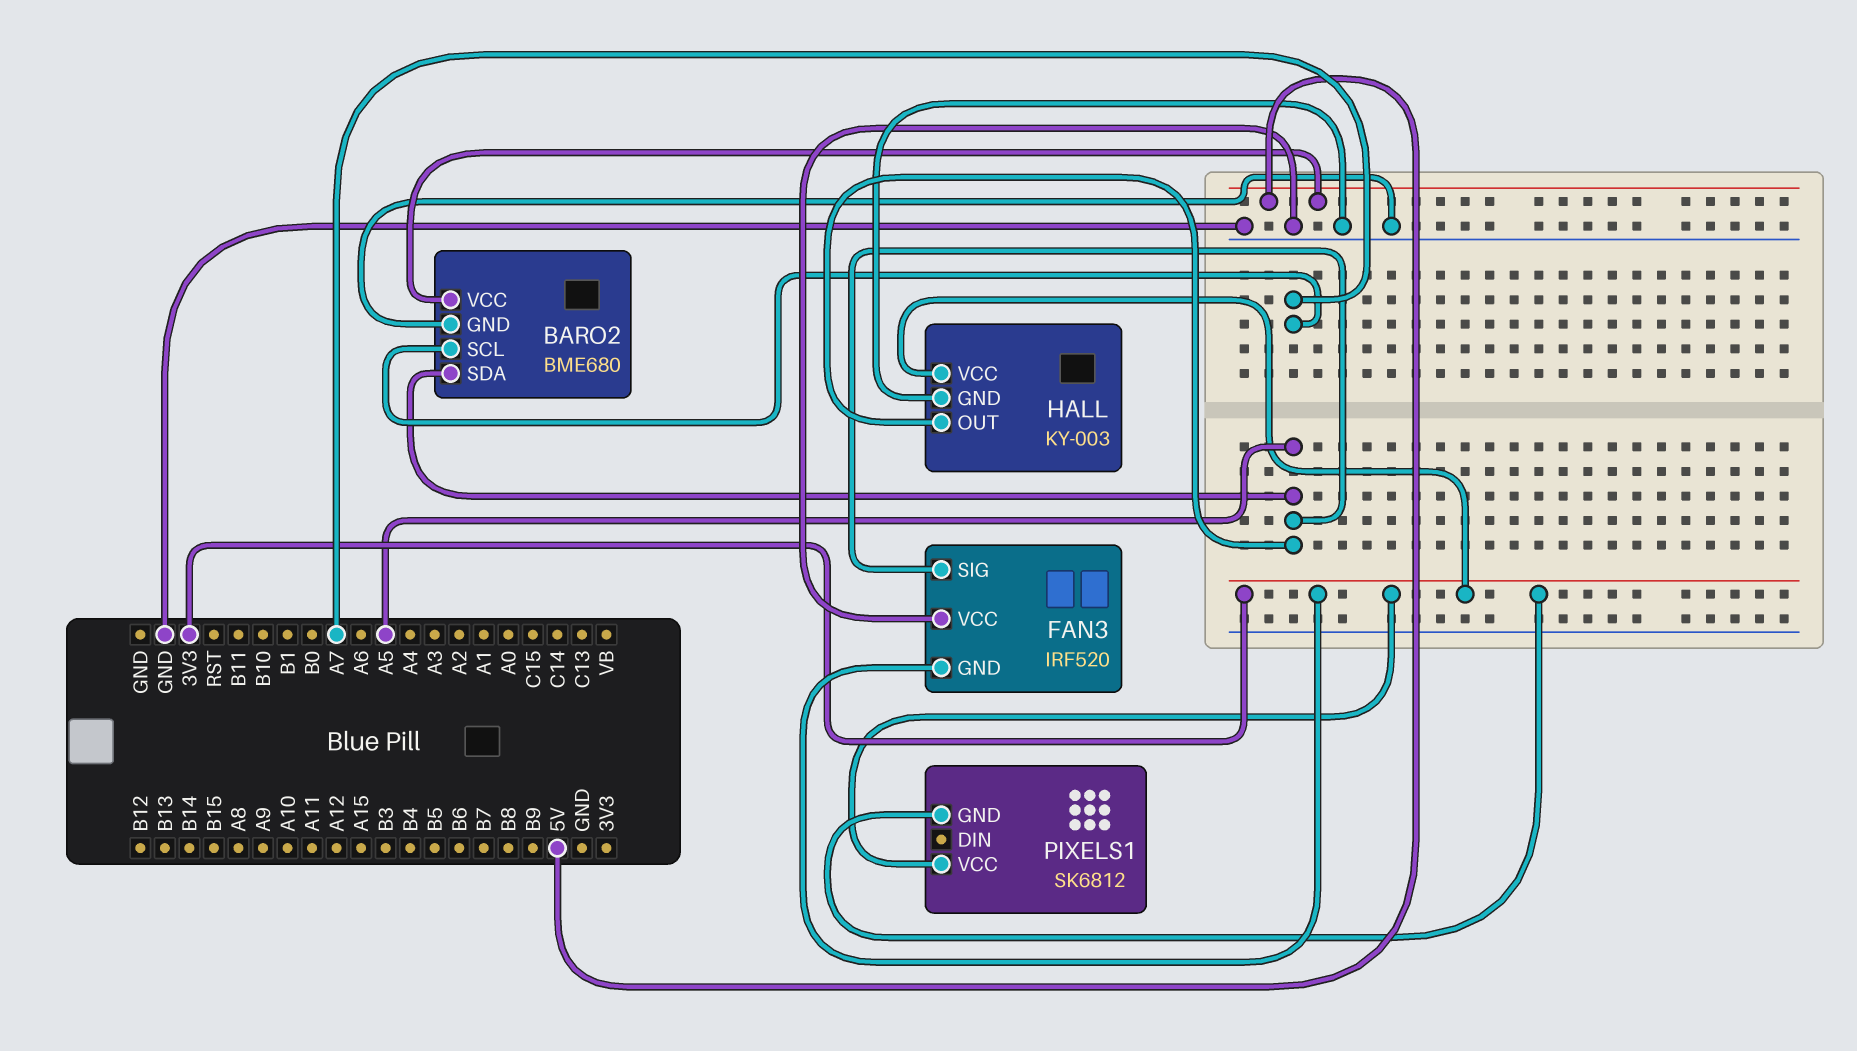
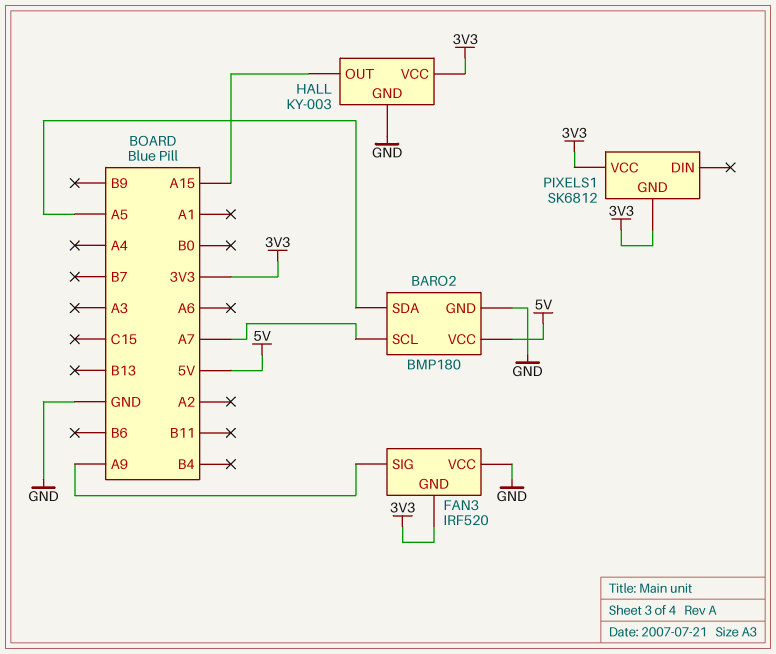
BARO2: BME680 -> BMP180
FAN3 pin SIG: A5 -> A9
HALL pin OUT: A5 -> A15

